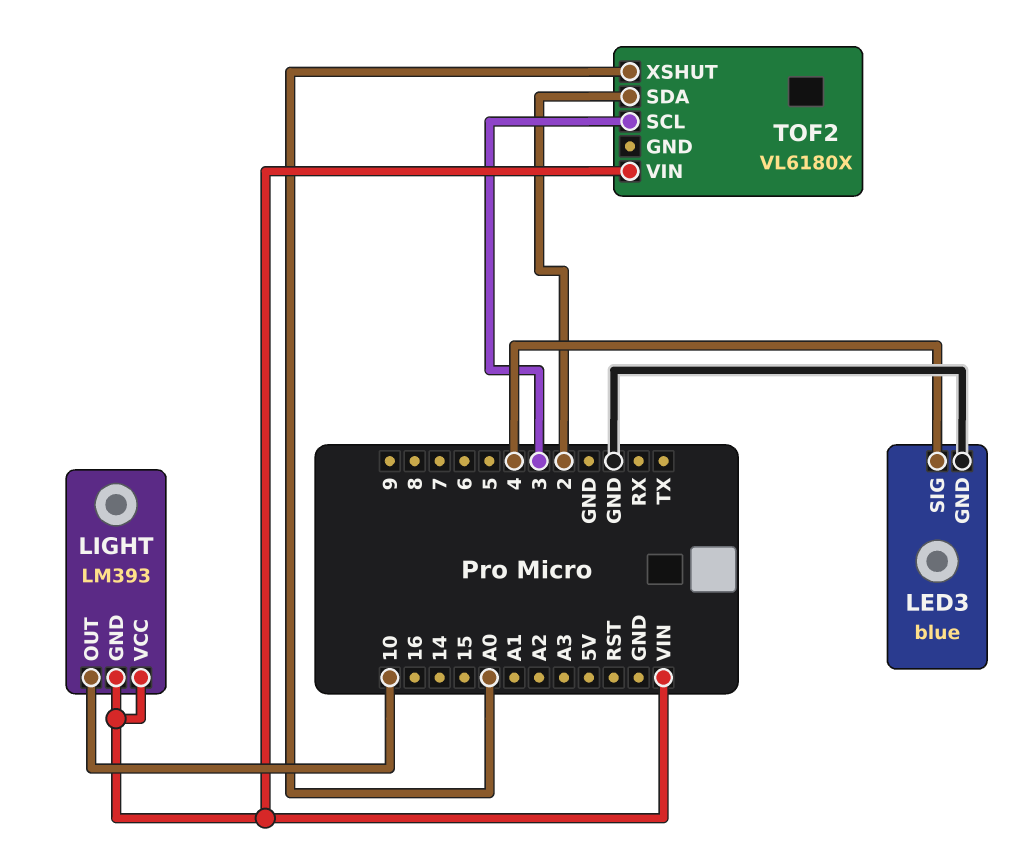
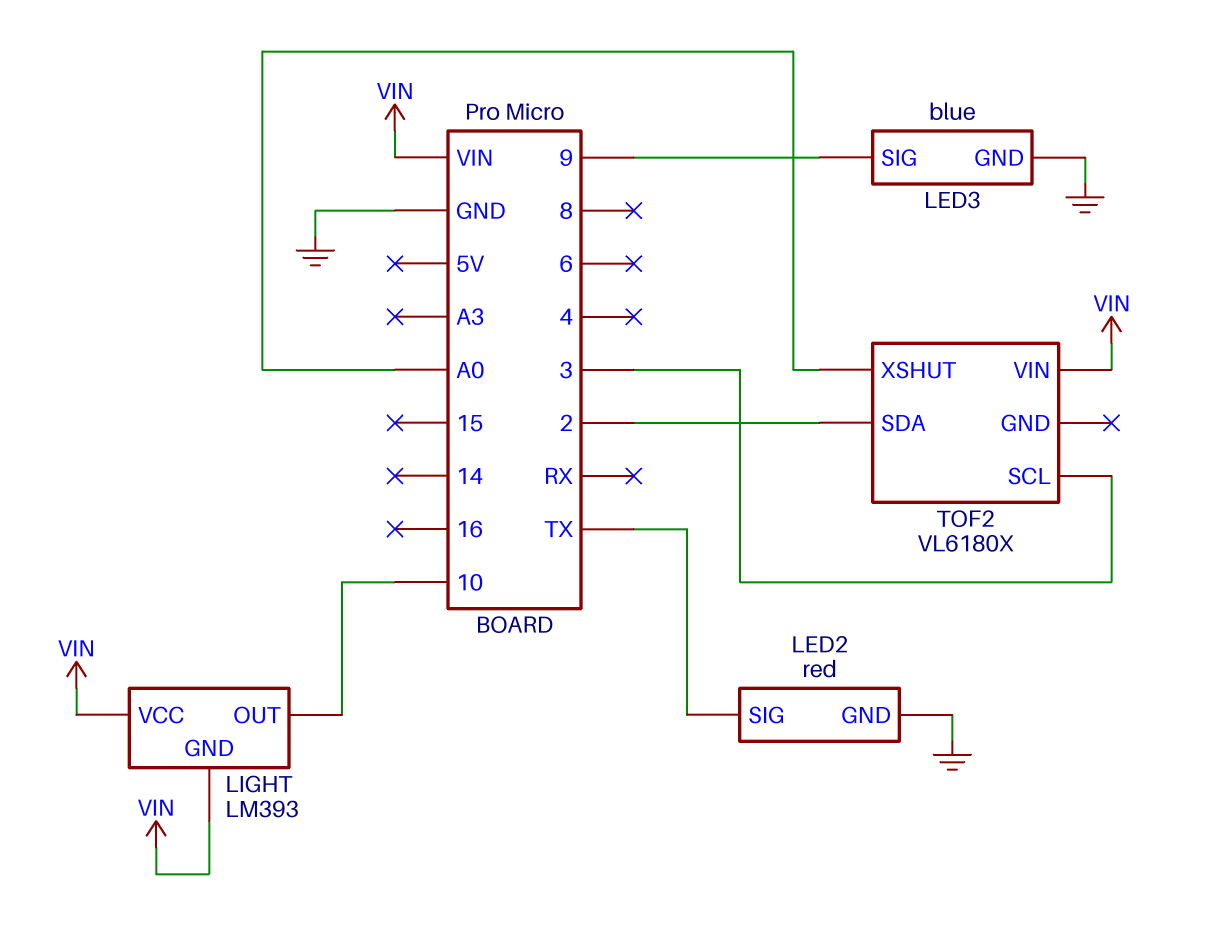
LED2: none -> red
LED2 pin GND: none -> GND
LED2 pin SIG: none -> TX
LED3 pin SIG: 4 -> 9

